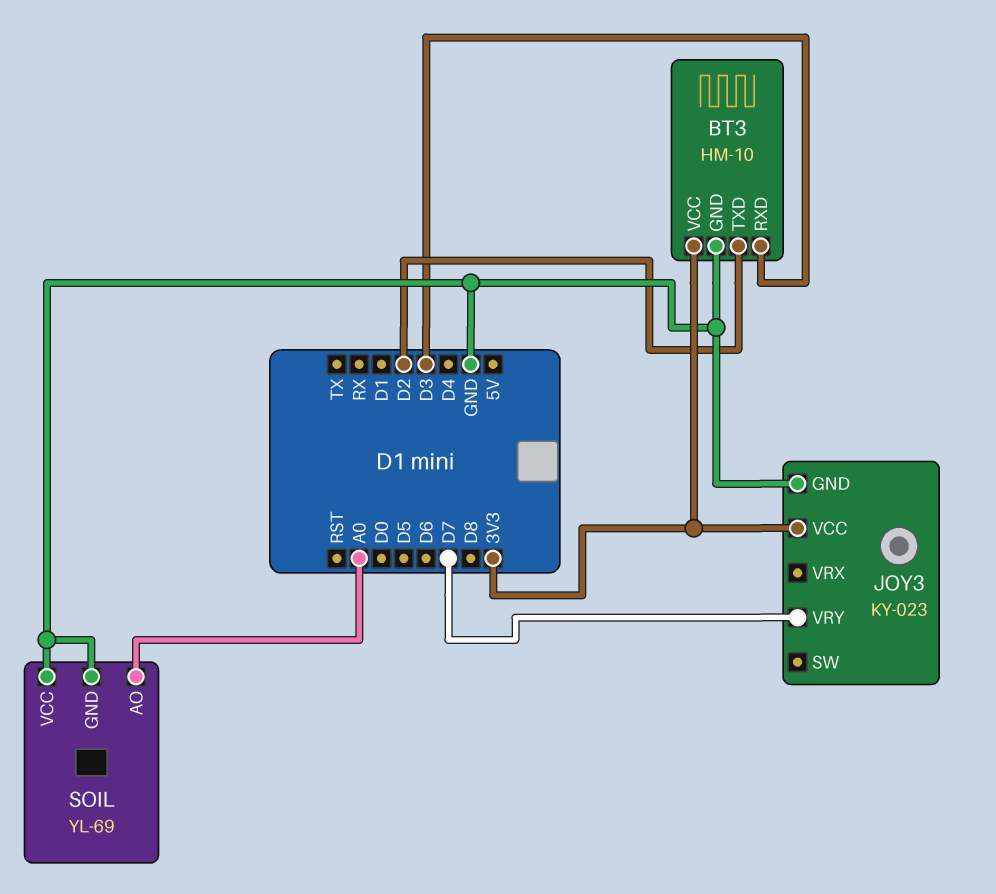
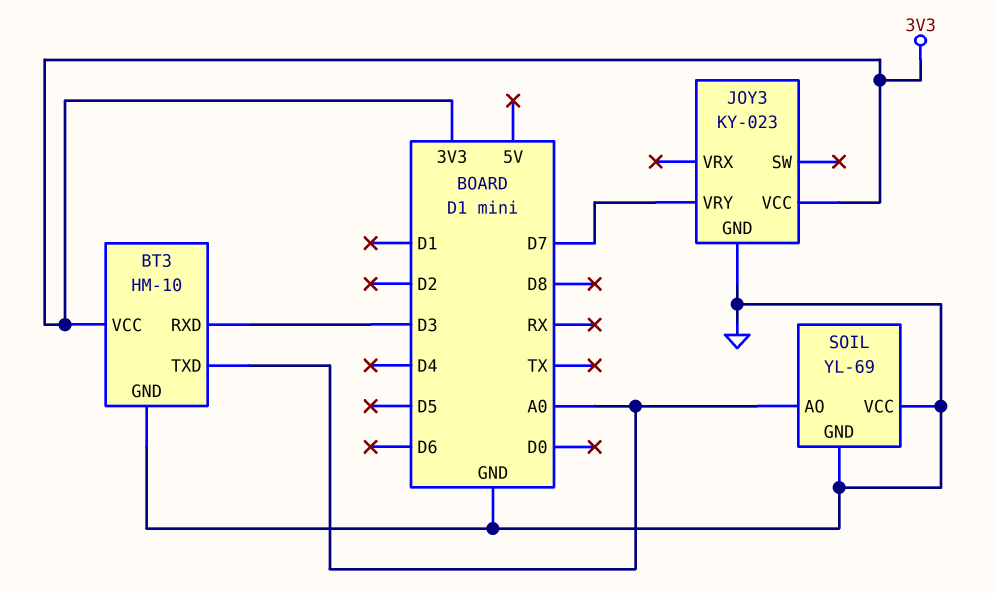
BT3 pin TXD: D2 -> A0

